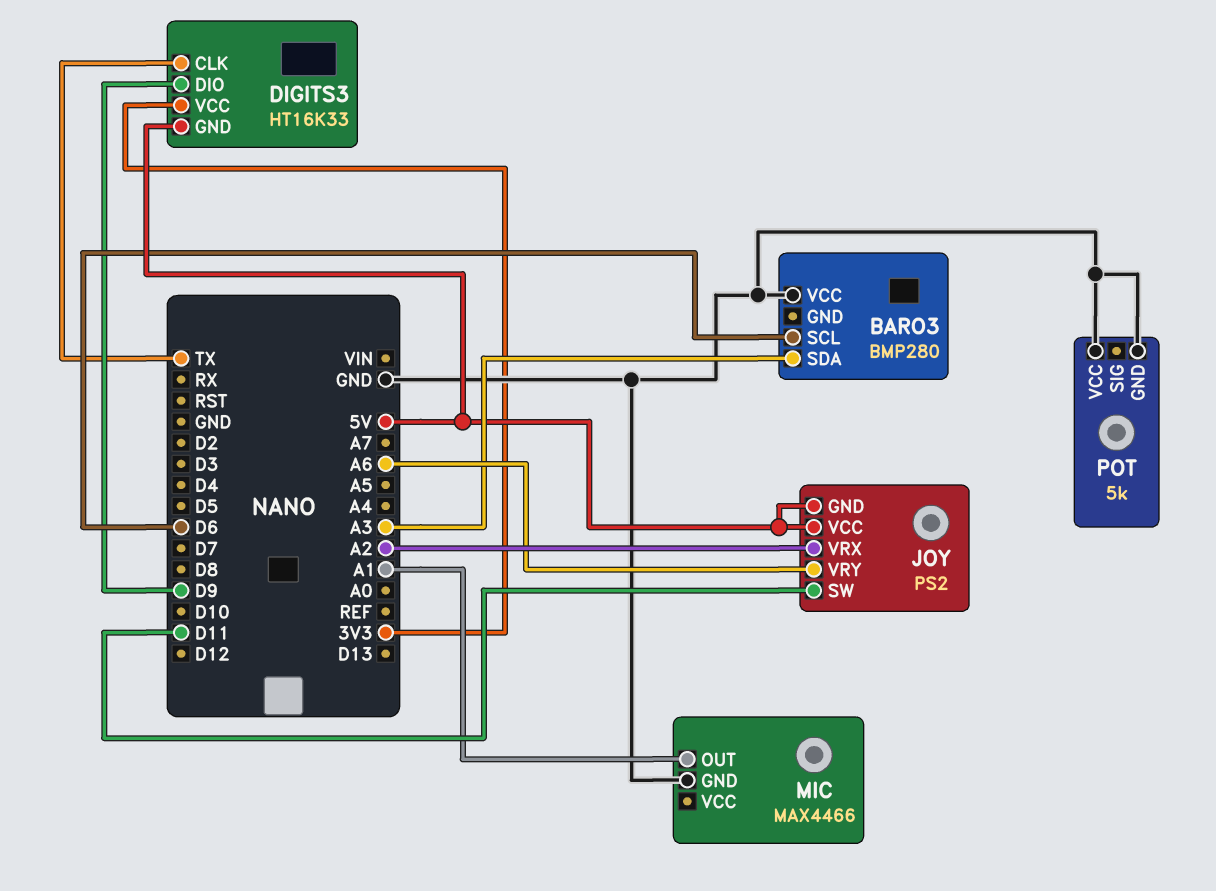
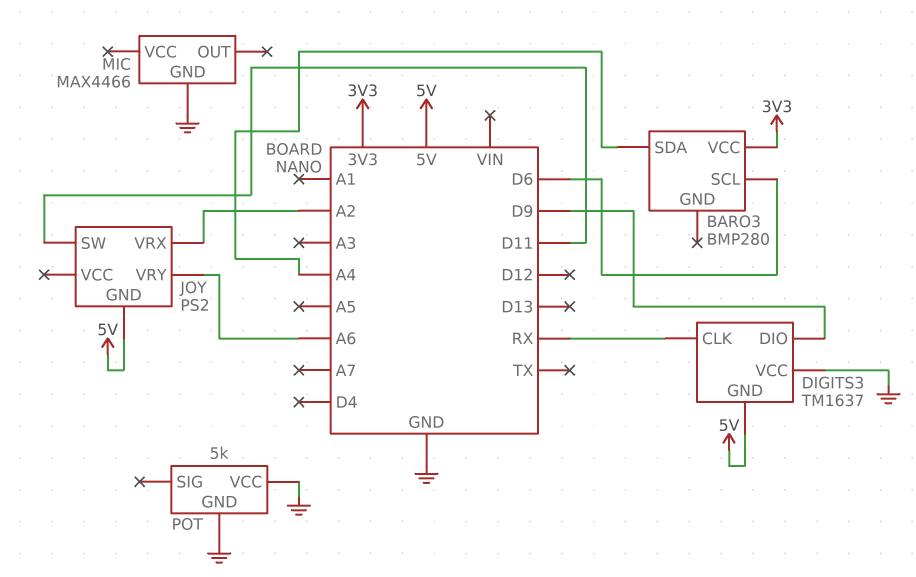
BARO3 pin SDA: A3 -> A4
BARO3 pin VCC: GND -> 3V3
DIGITS3: HT16K33 -> TM1637
DIGITS3 pin CLK: TX -> RX
DIGITS3 pin VCC: 3V3 -> GND
JOY pin VCC: 5V -> none
MIC pin OUT: A1 -> none

